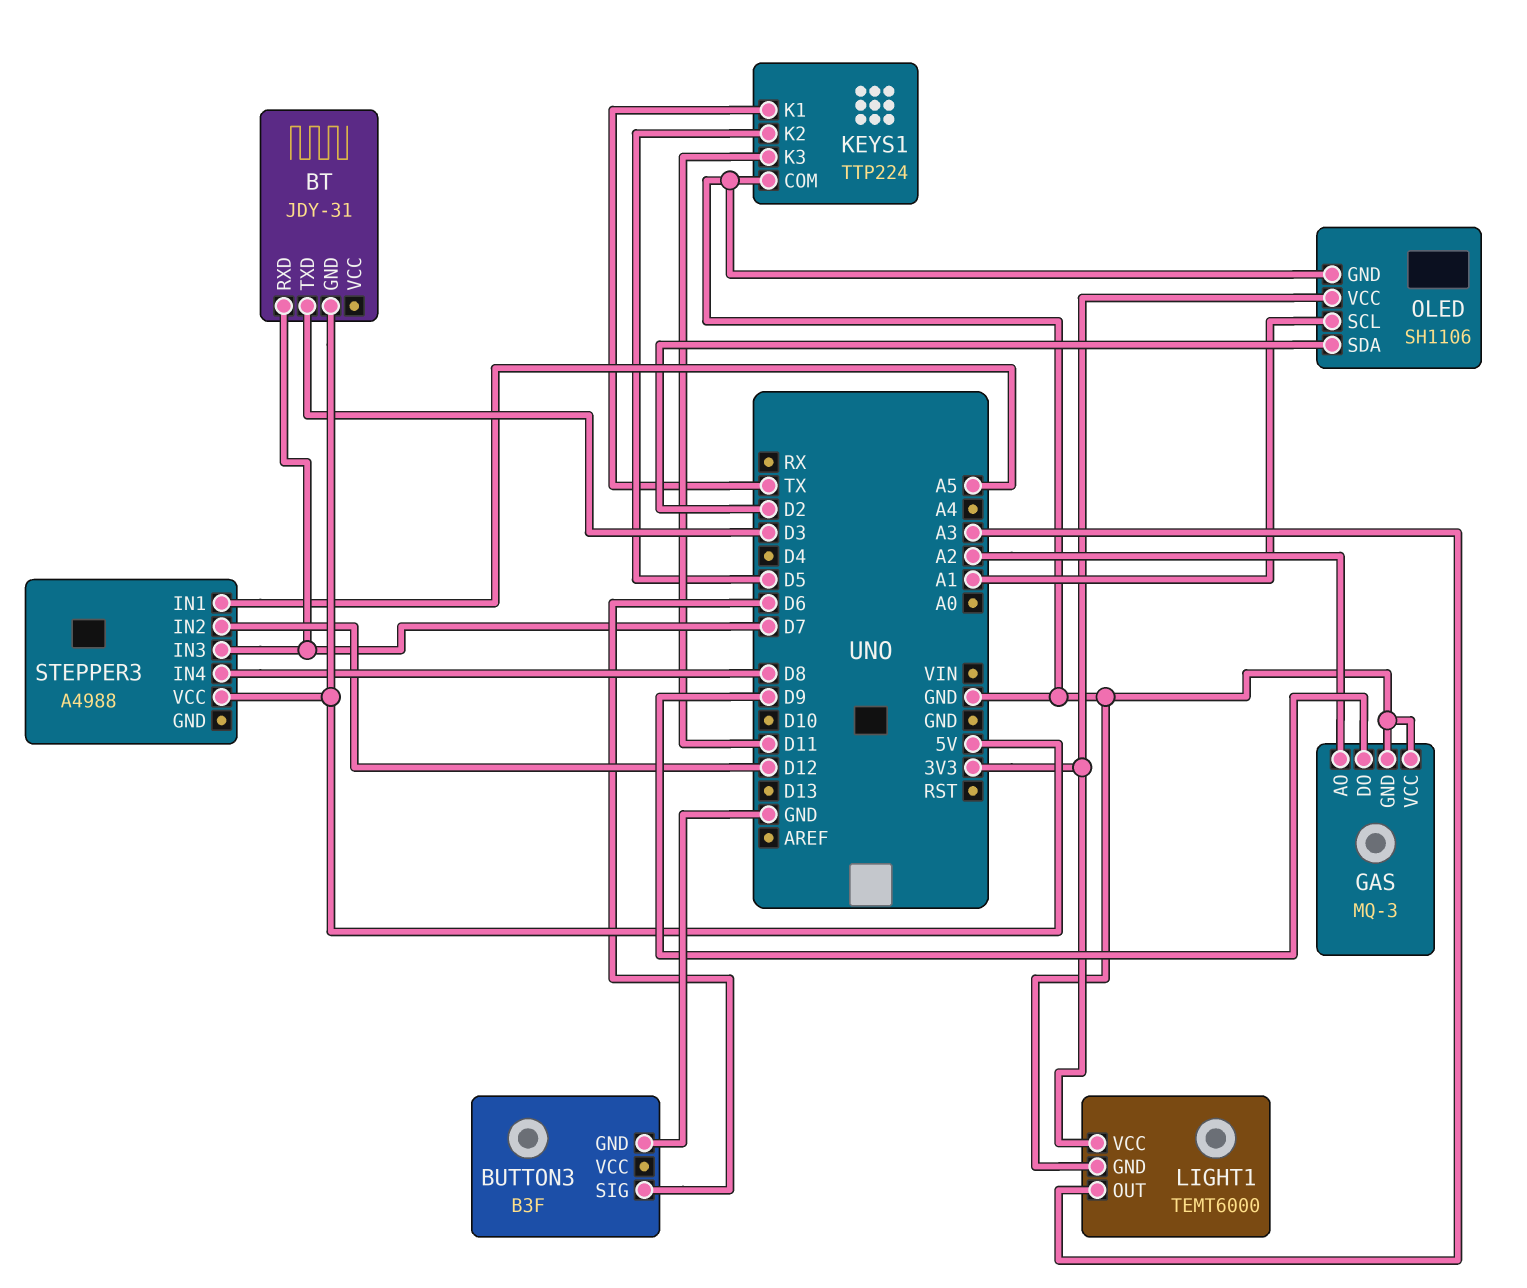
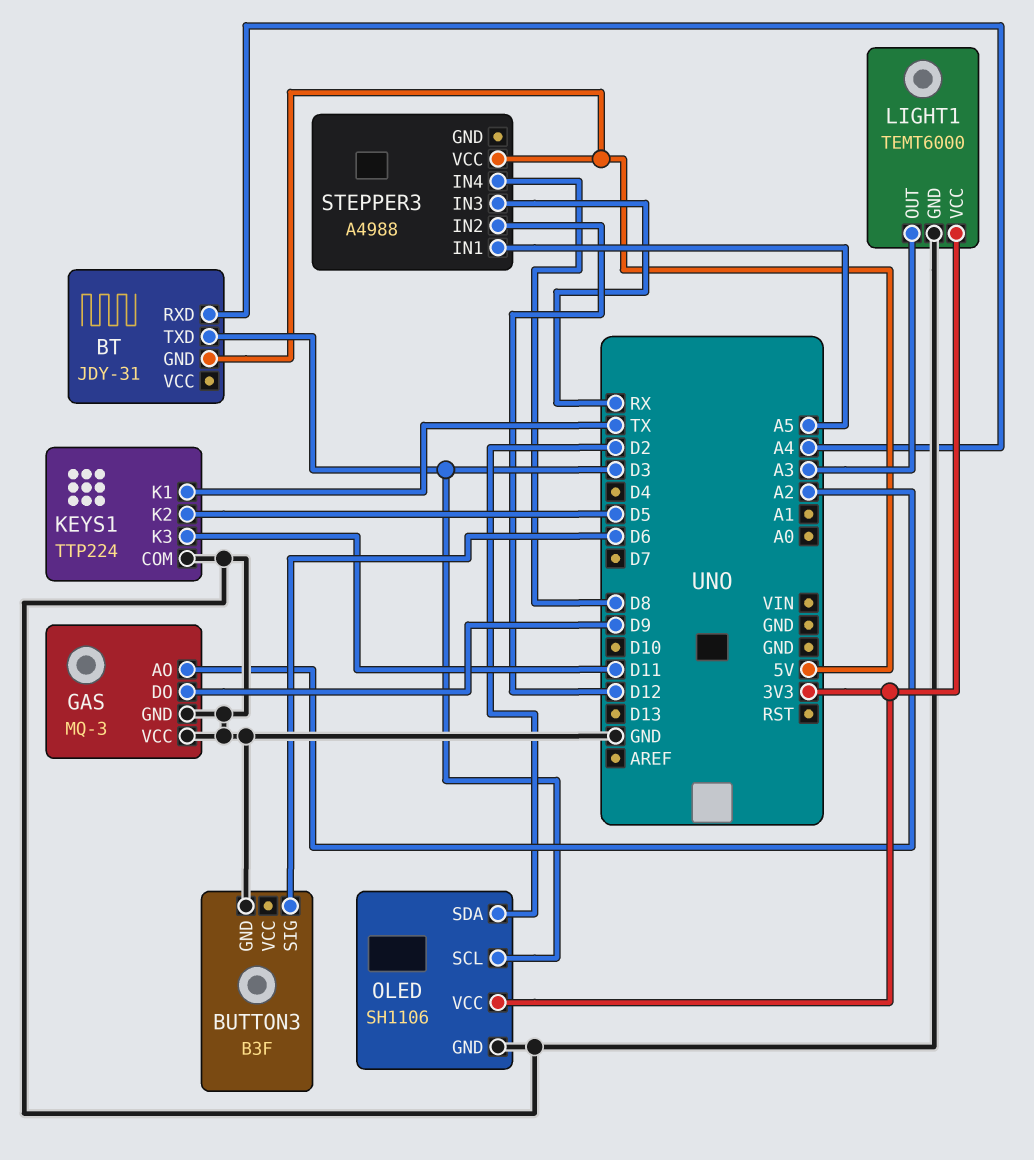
BT pin RXD: D7 -> A4
OLED pin SCL: A1 -> D3
STEPPER3 pin IN3: D7 -> RX

